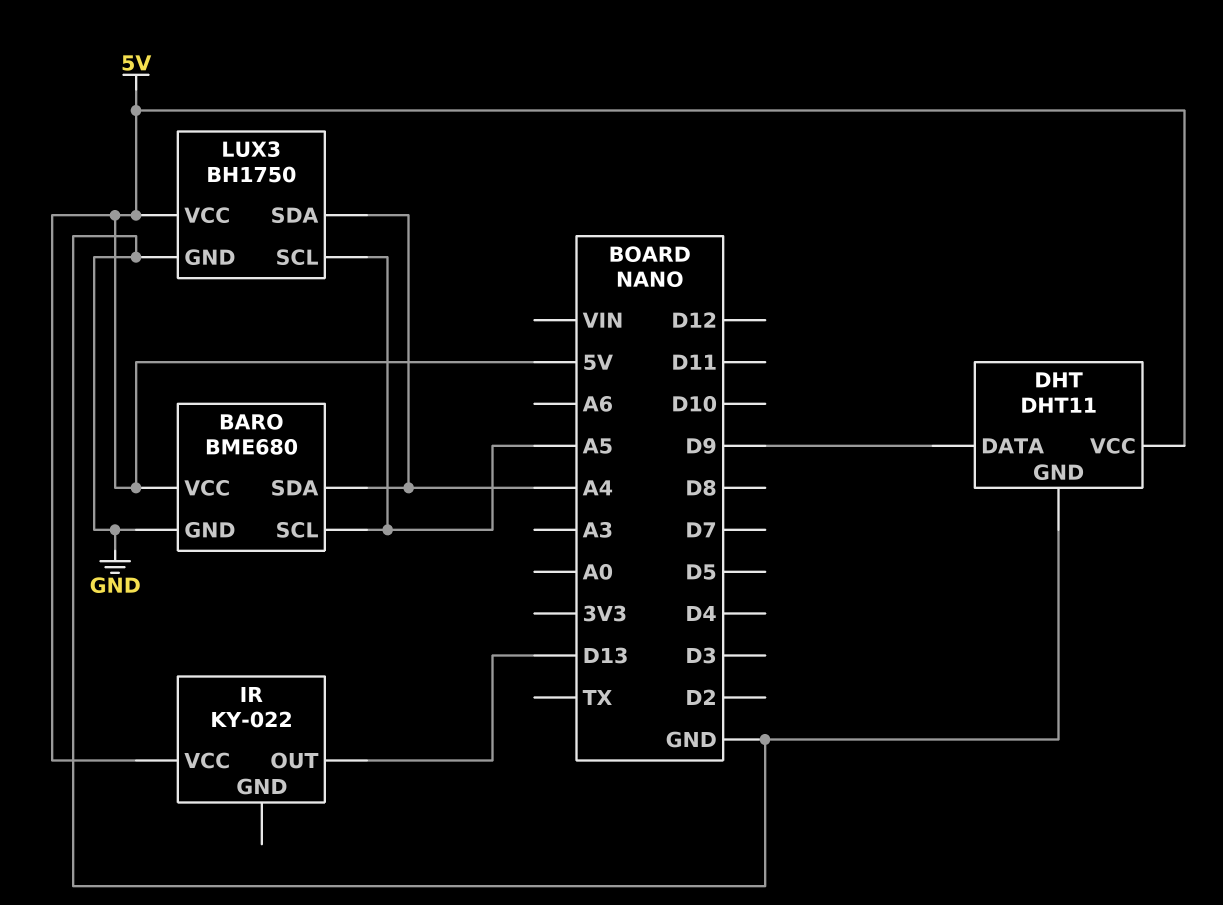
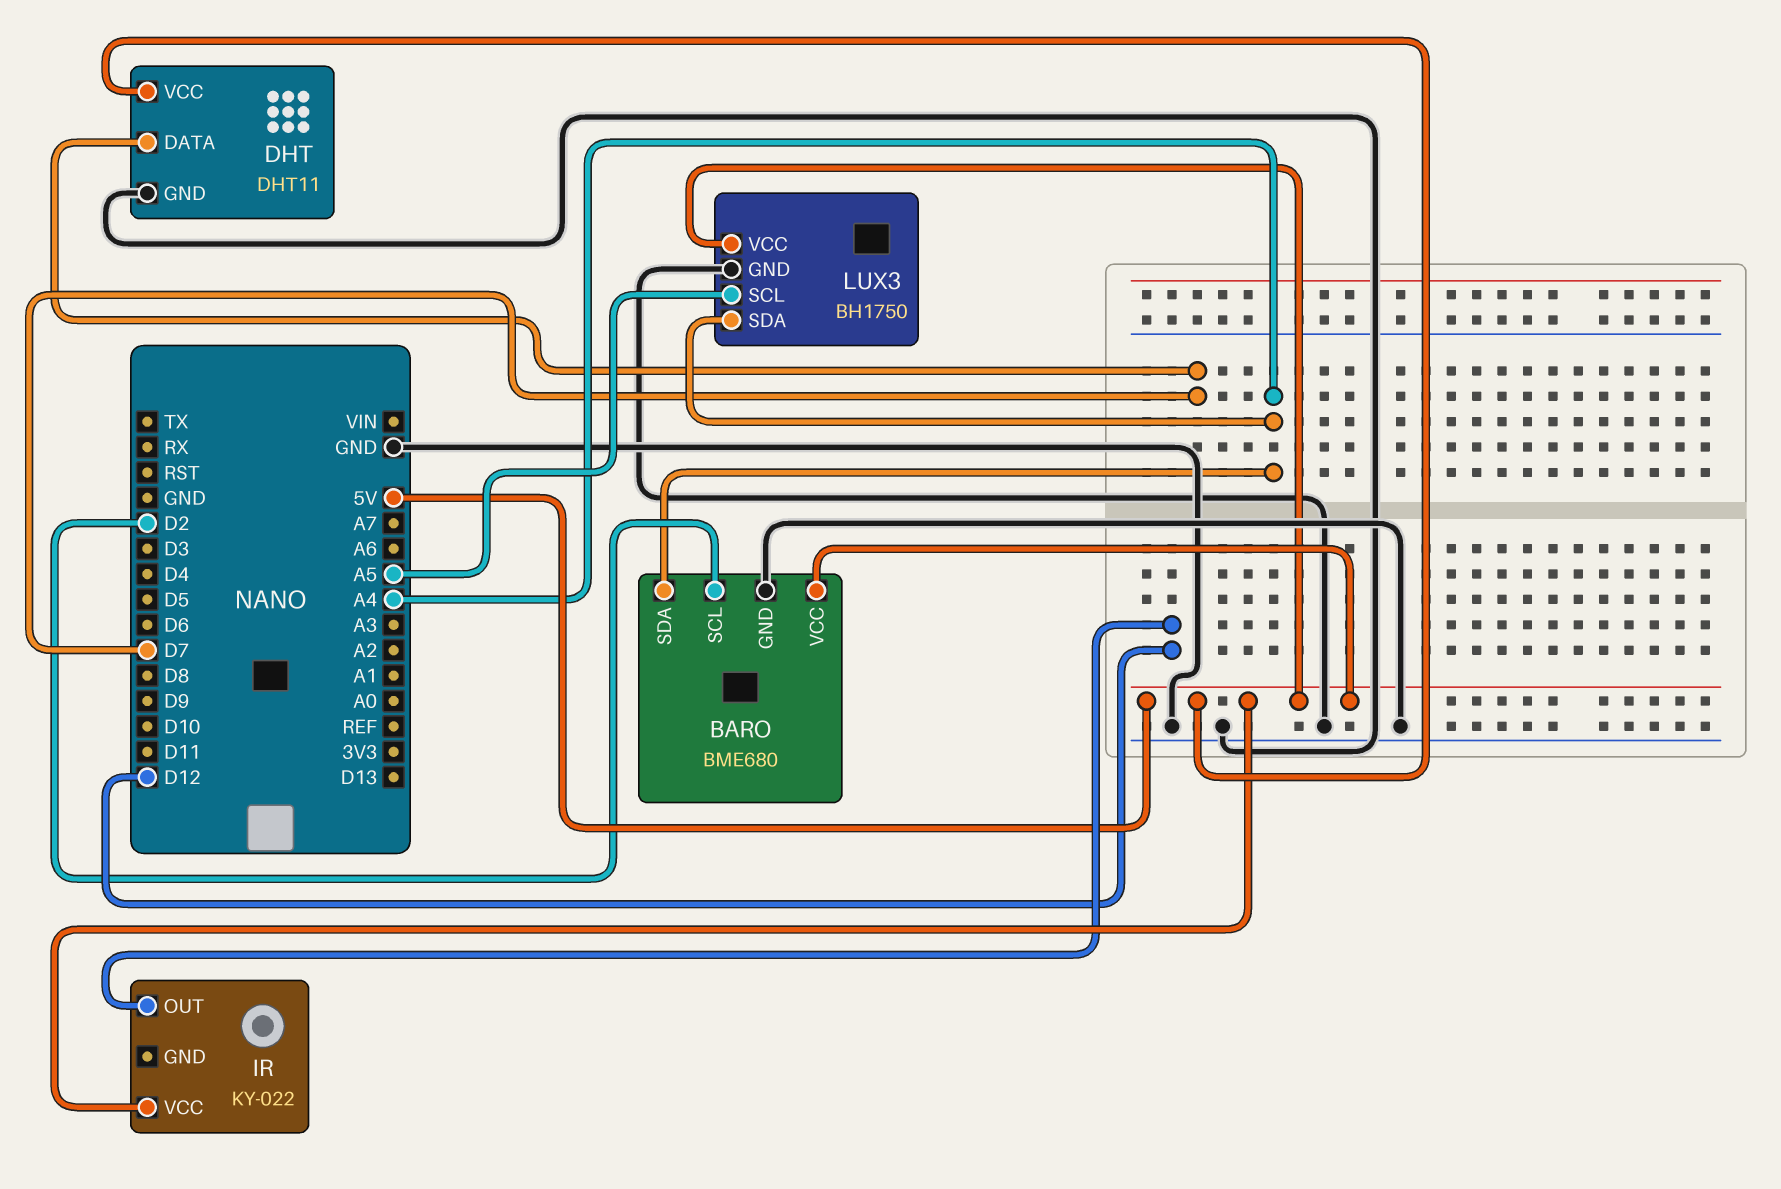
BARO pin SCL: A5 -> D2
DHT pin DATA: D9 -> D7
IR pin OUT: D13 -> D12

